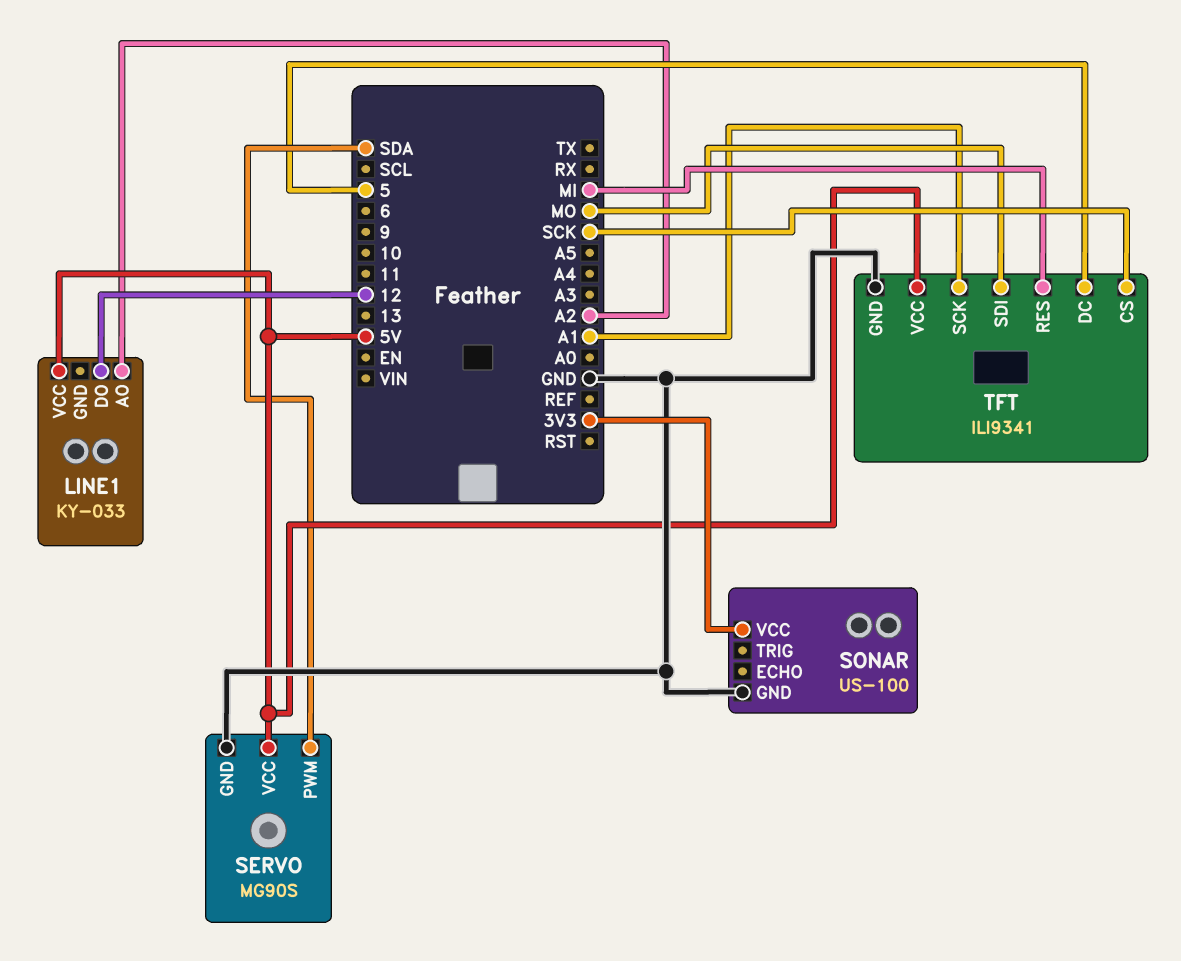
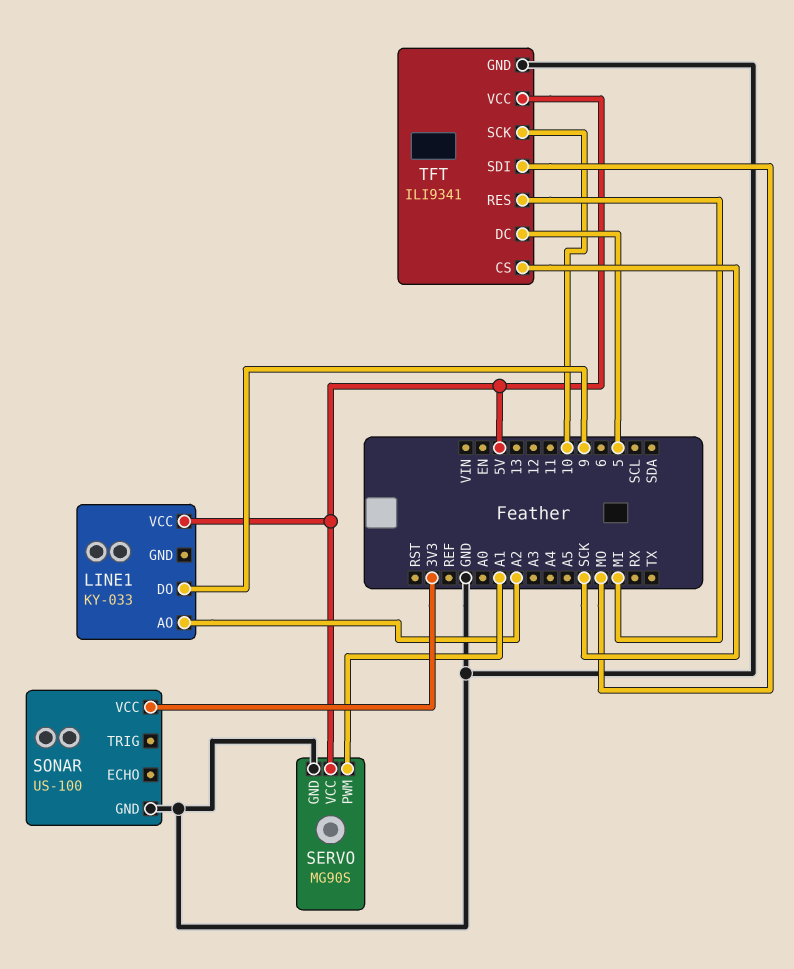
LINE1 pin DO: 12 -> 9
SERVO pin PWM: SDA -> A1
TFT pin SCK: A1 -> 10

